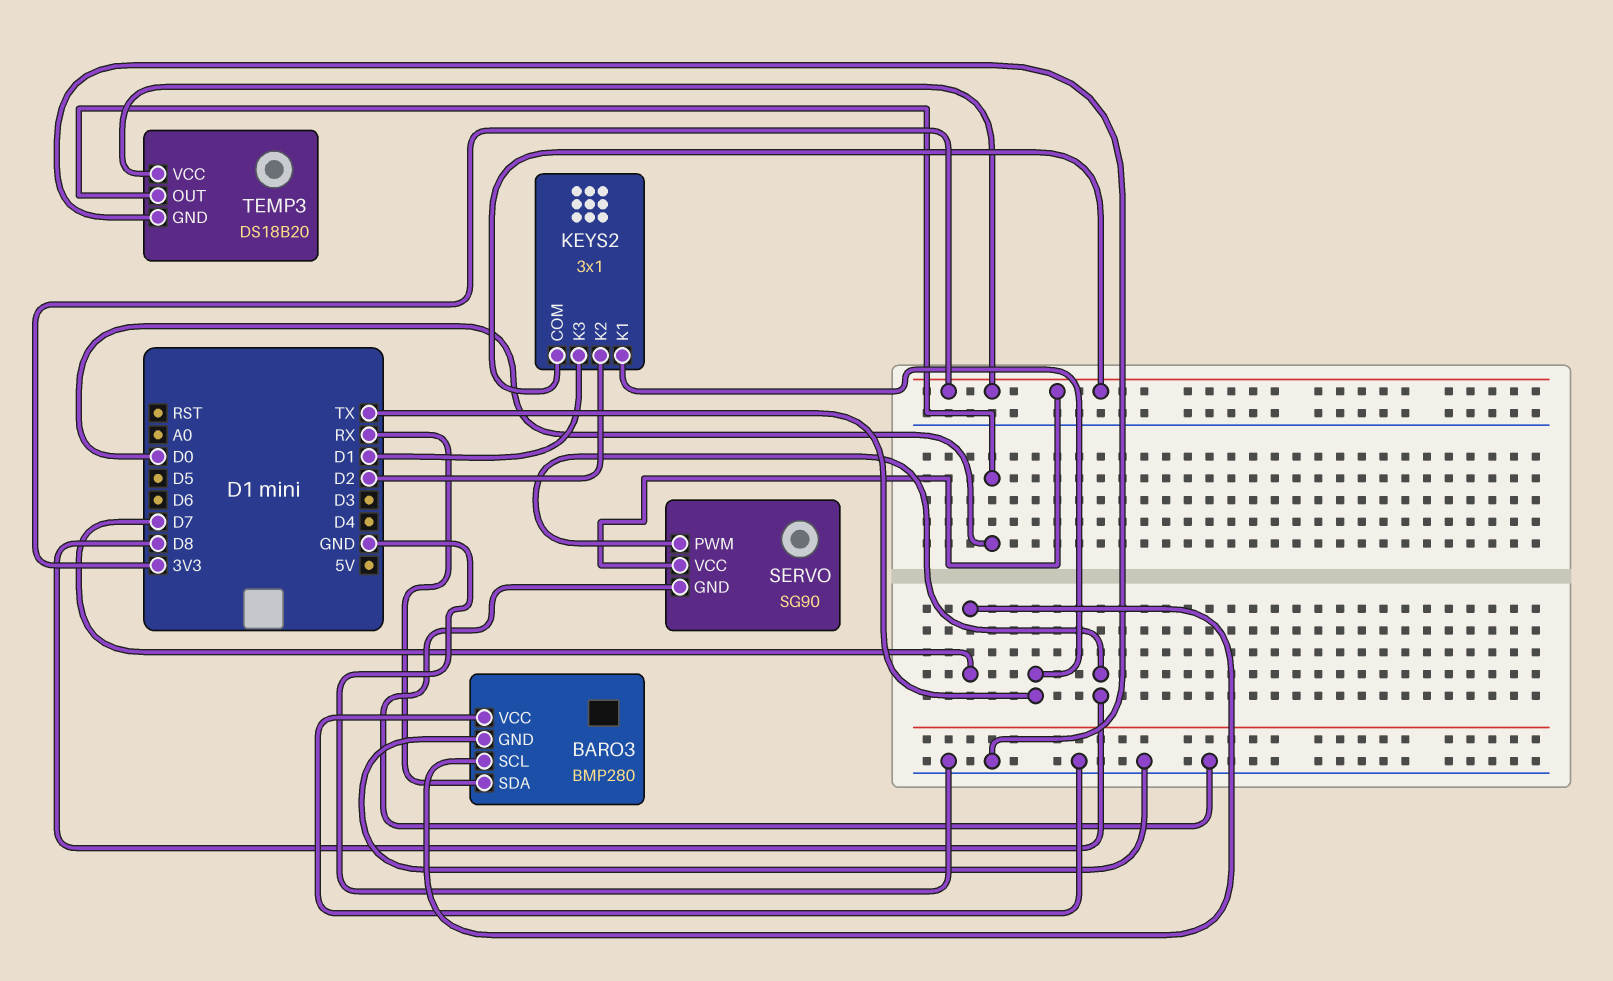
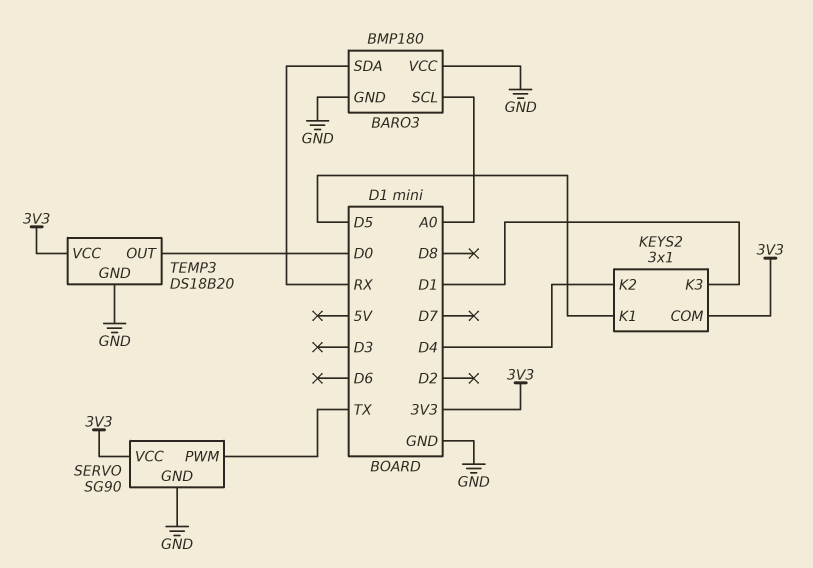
BARO3: BMP280 -> BMP180
BARO3 pin SCL: D7 -> A0
KEYS2 pin K1: TX -> D5
KEYS2 pin K2: D2 -> D4
SERVO pin PWM: D8 -> TX

